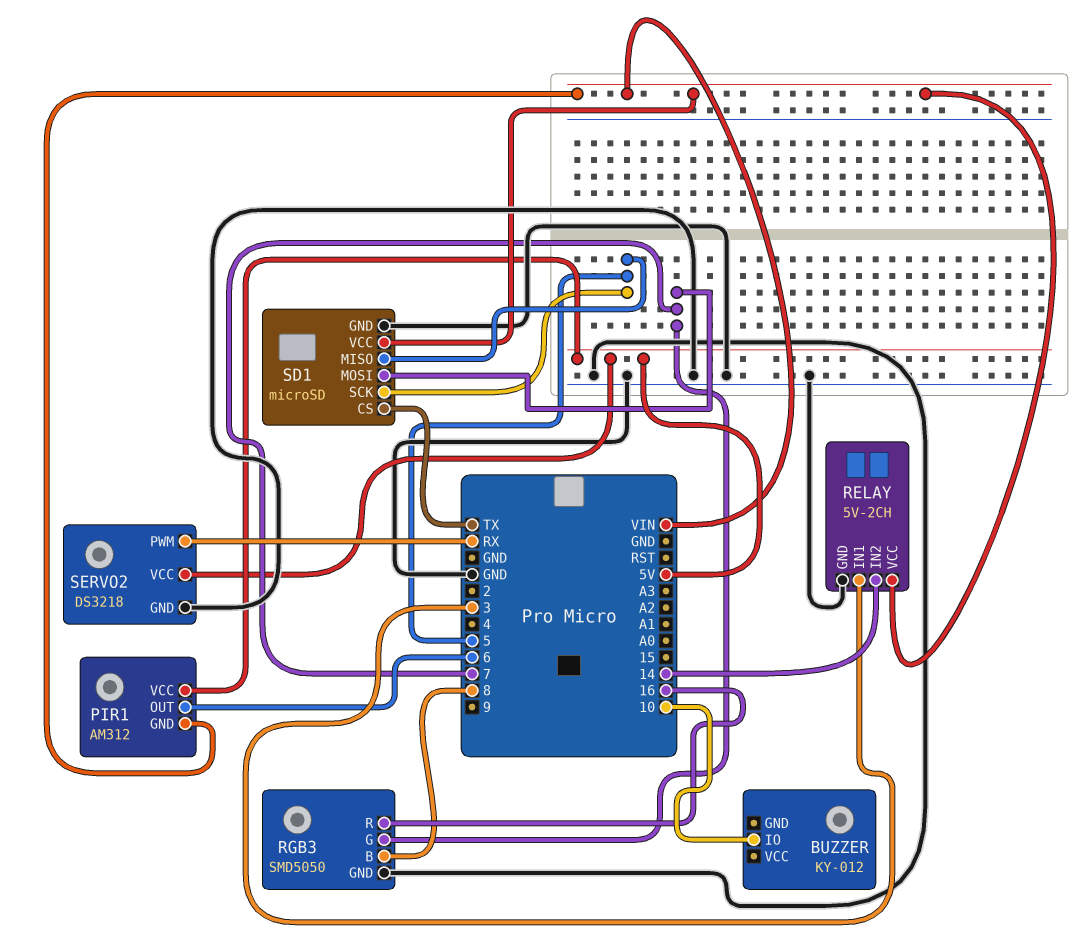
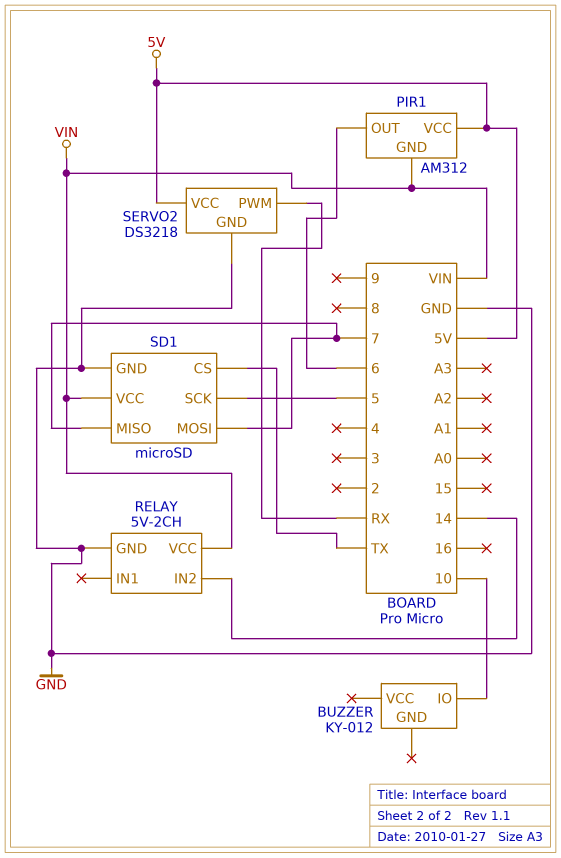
RELAY pin IN1: 3 -> none
RGB3: SMD5050 -> none
RGB3 pin B: 8 -> none
RGB3 pin G: 7 -> none
RGB3 pin GND: GND -> none
RGB3 pin R: 16 -> none
SD1 pin MISO: 5 -> 7

